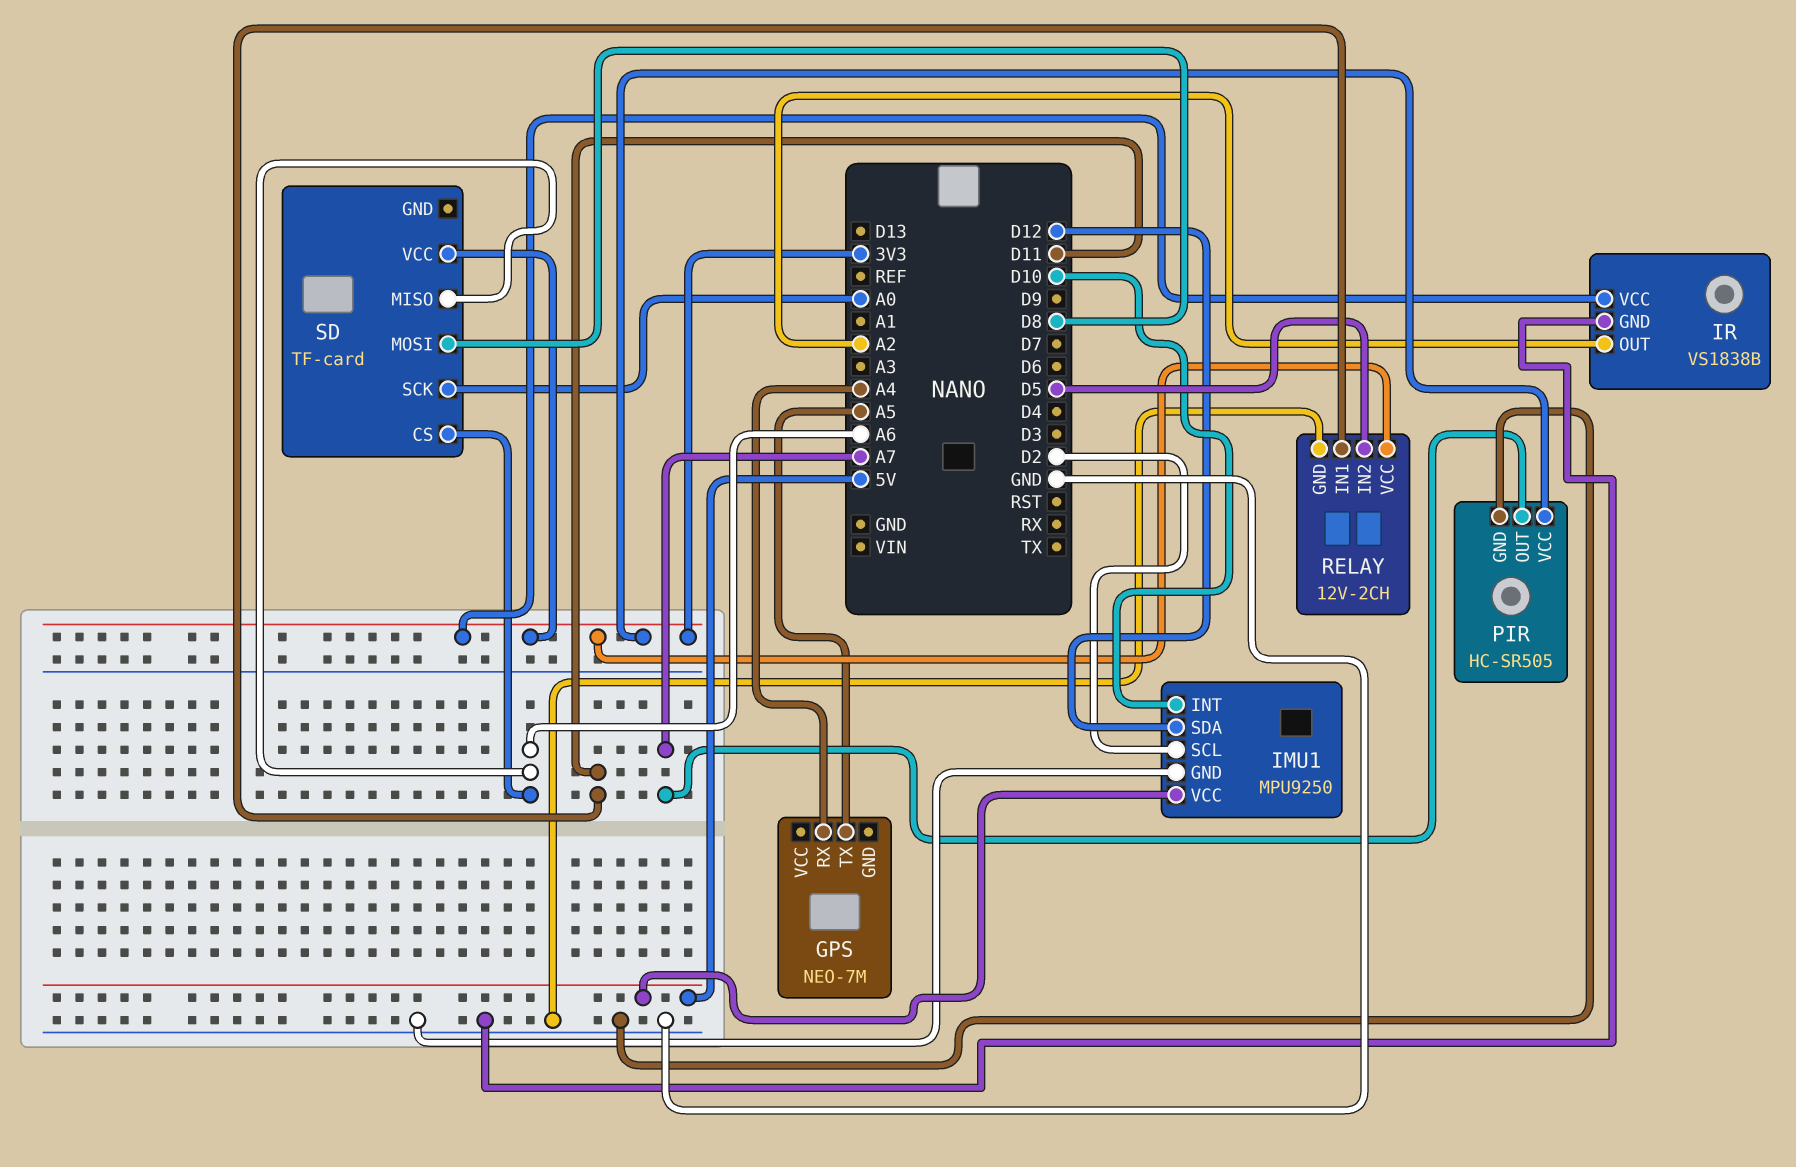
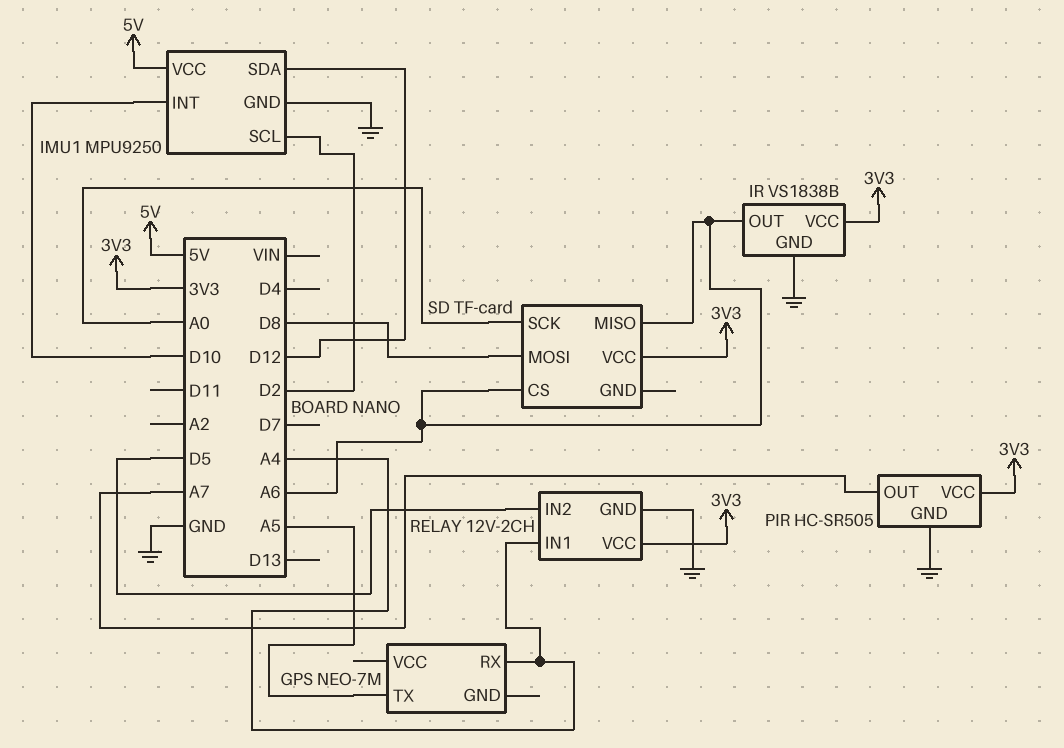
IR pin OUT: A2 -> A6
RELAY pin IN1: D11 -> A4

